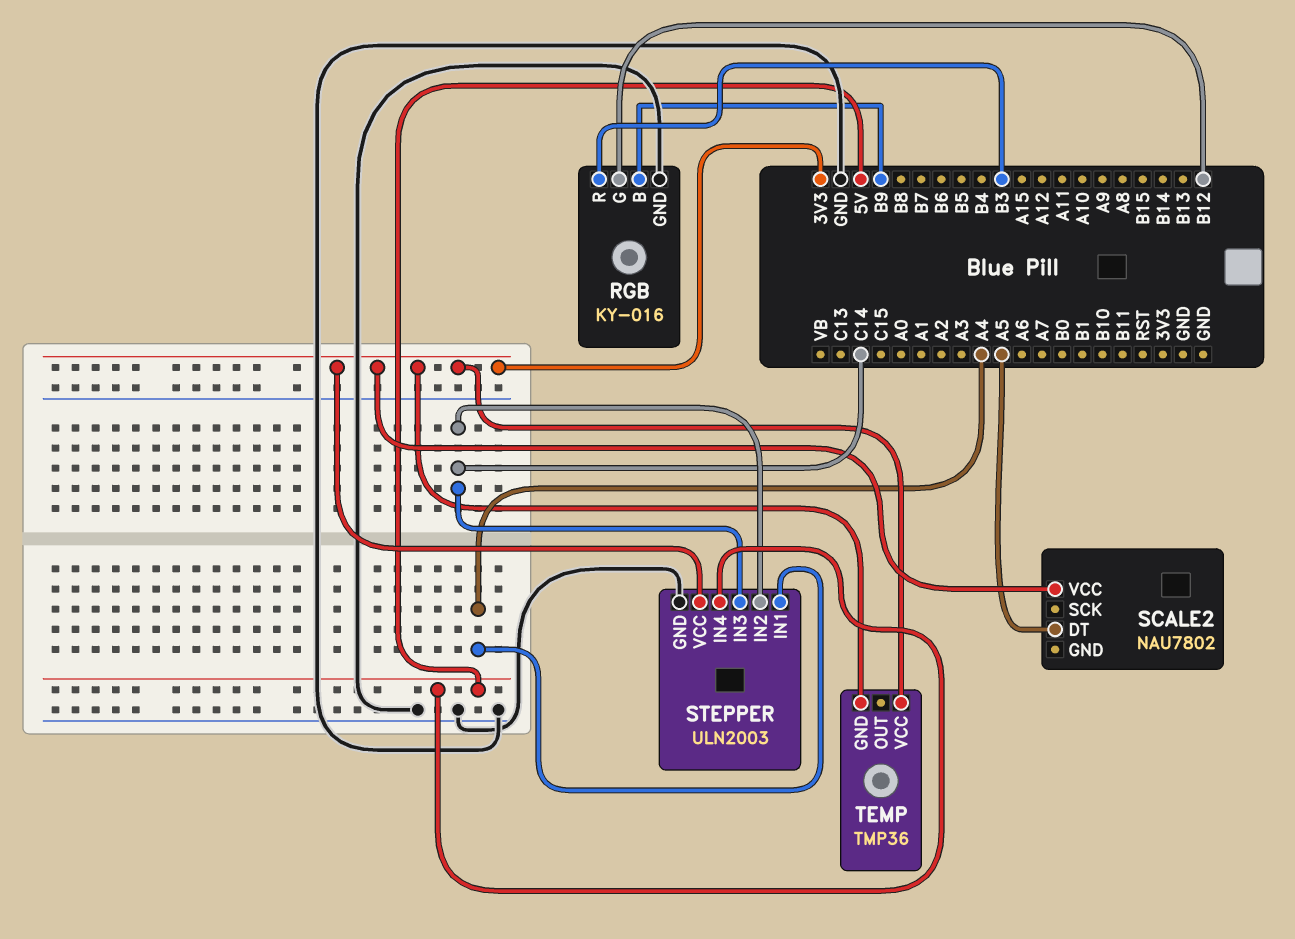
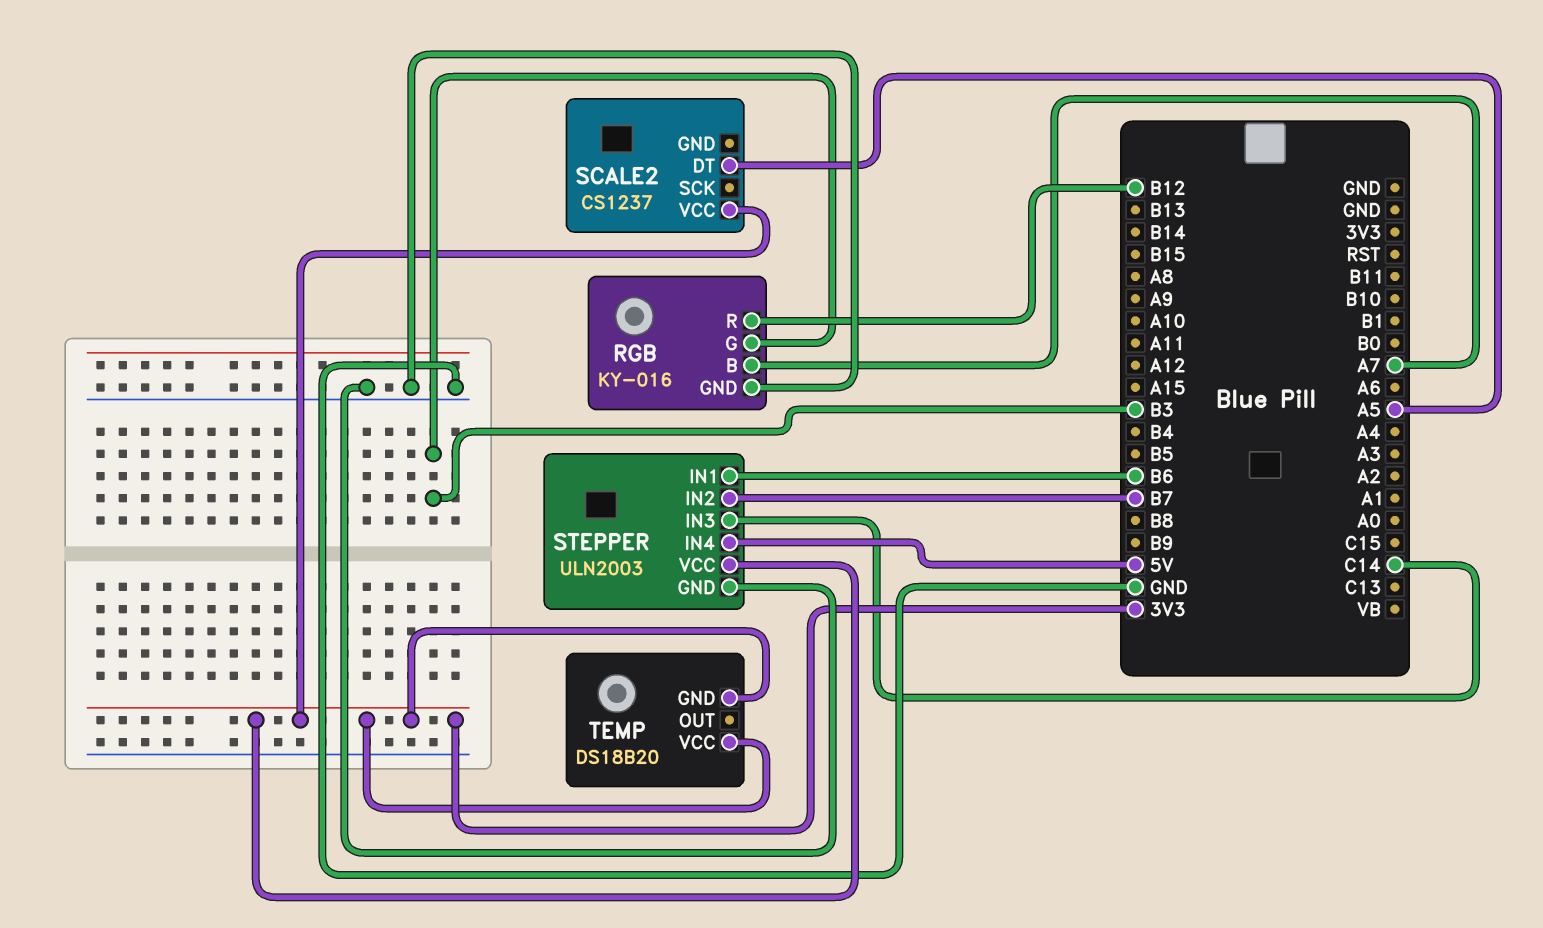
RGB pin B: B9 -> A7
RGB pin G: B12 -> B3
RGB pin R: B3 -> B12
SCALE2: NAU7802 -> CS1237
STEPPER pin IN1: A4 -> B6
STEPPER pin IN2: C14 -> B7
TEMP: TMP36 -> DS18B20

